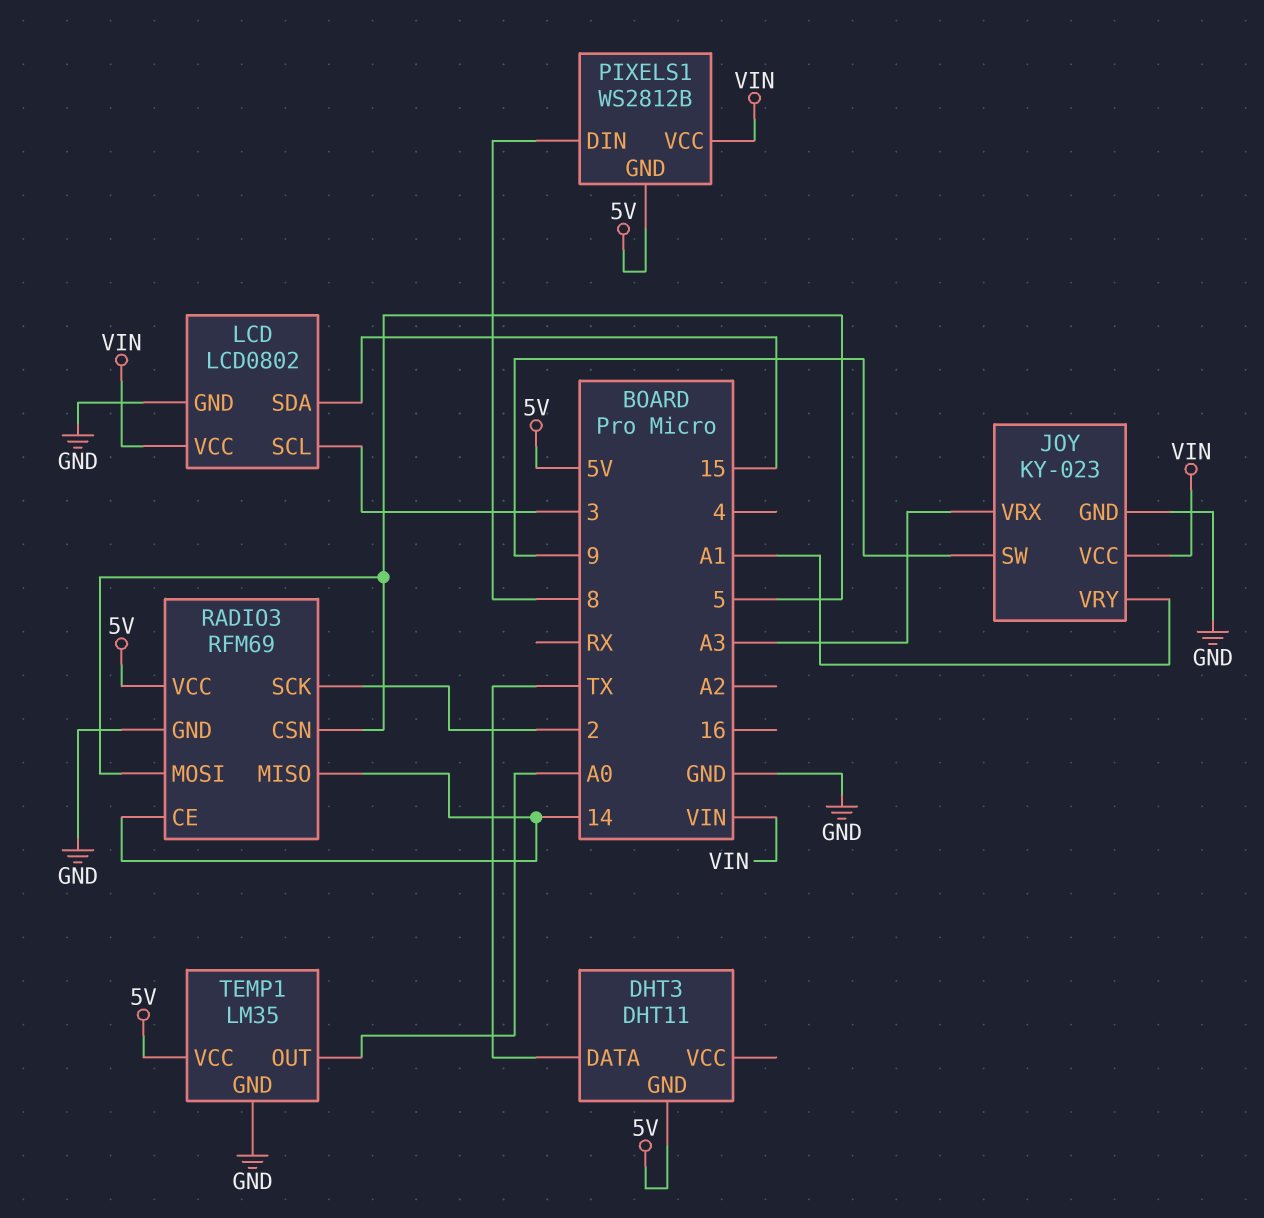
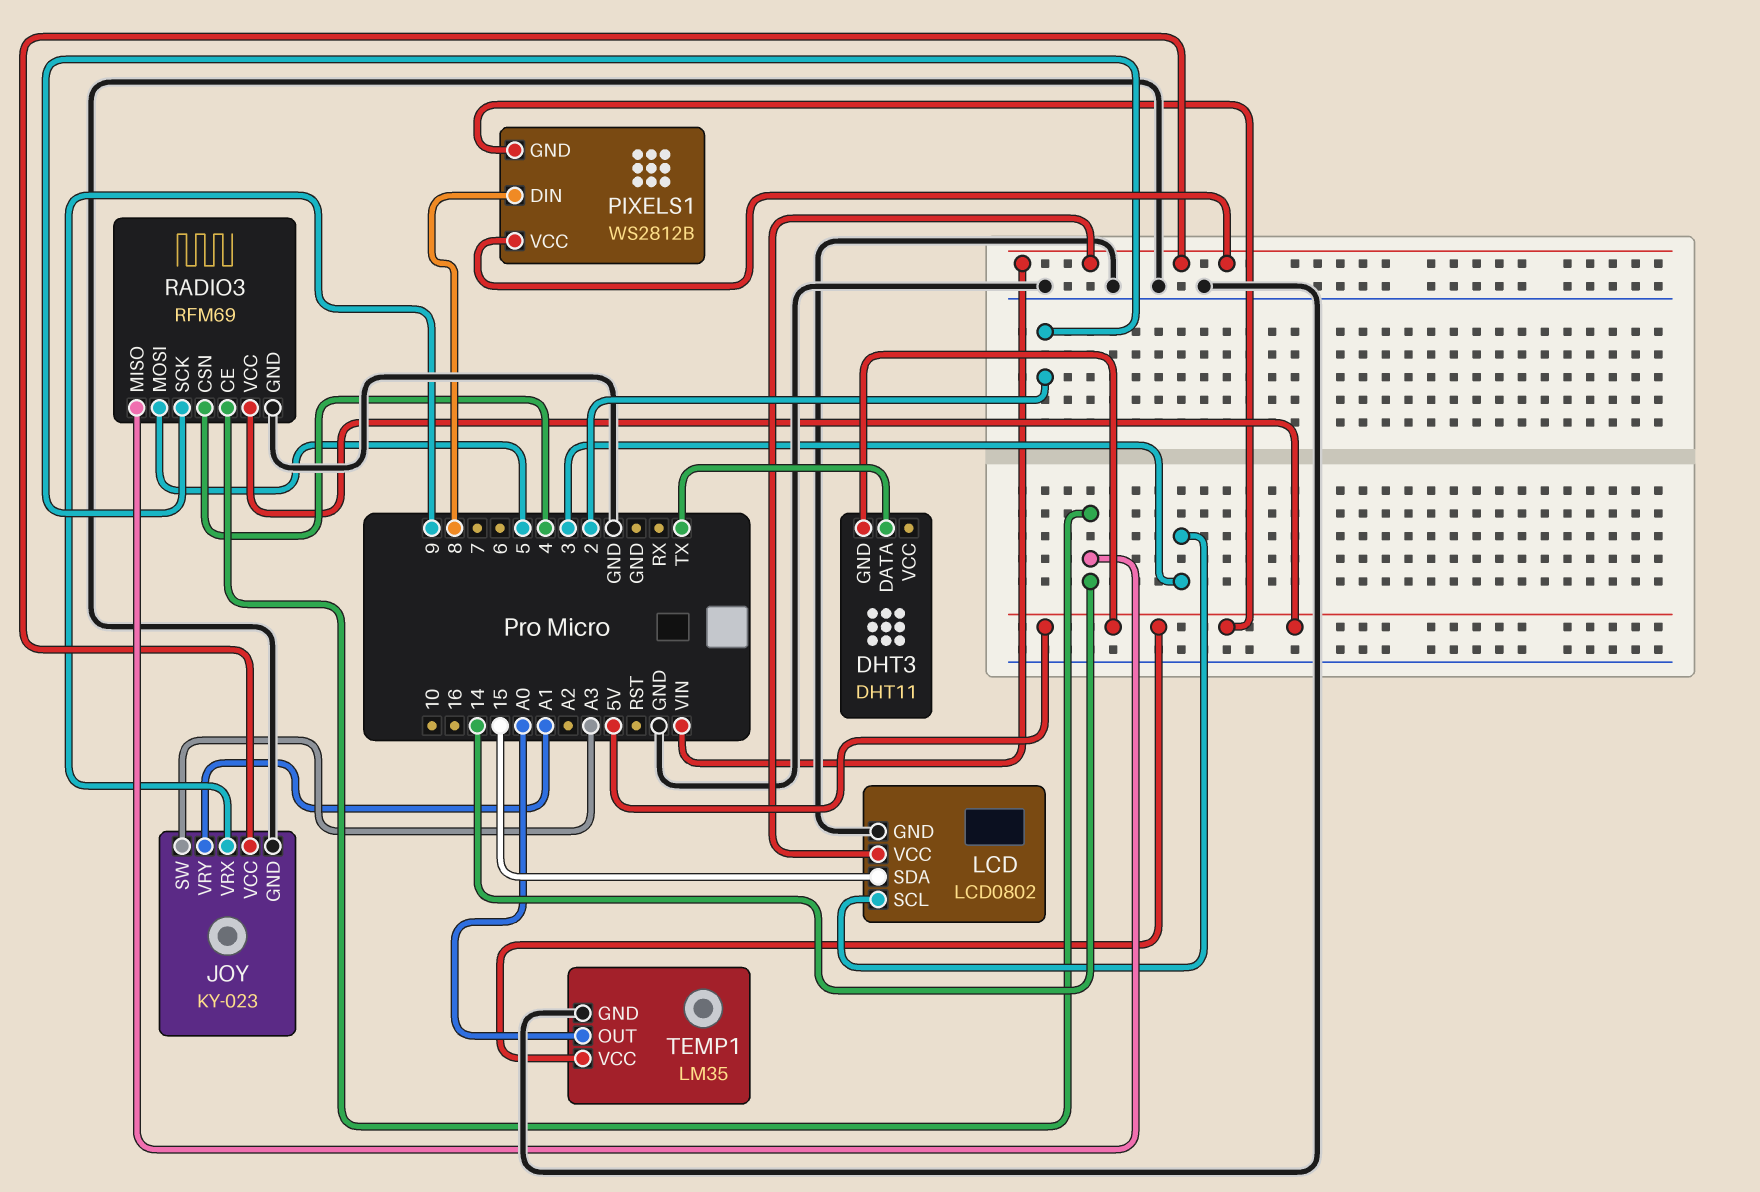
JOY pin SW: 9 -> A3
JOY pin VRX: A3 -> 9
RADIO3 pin CSN: 5 -> 4

